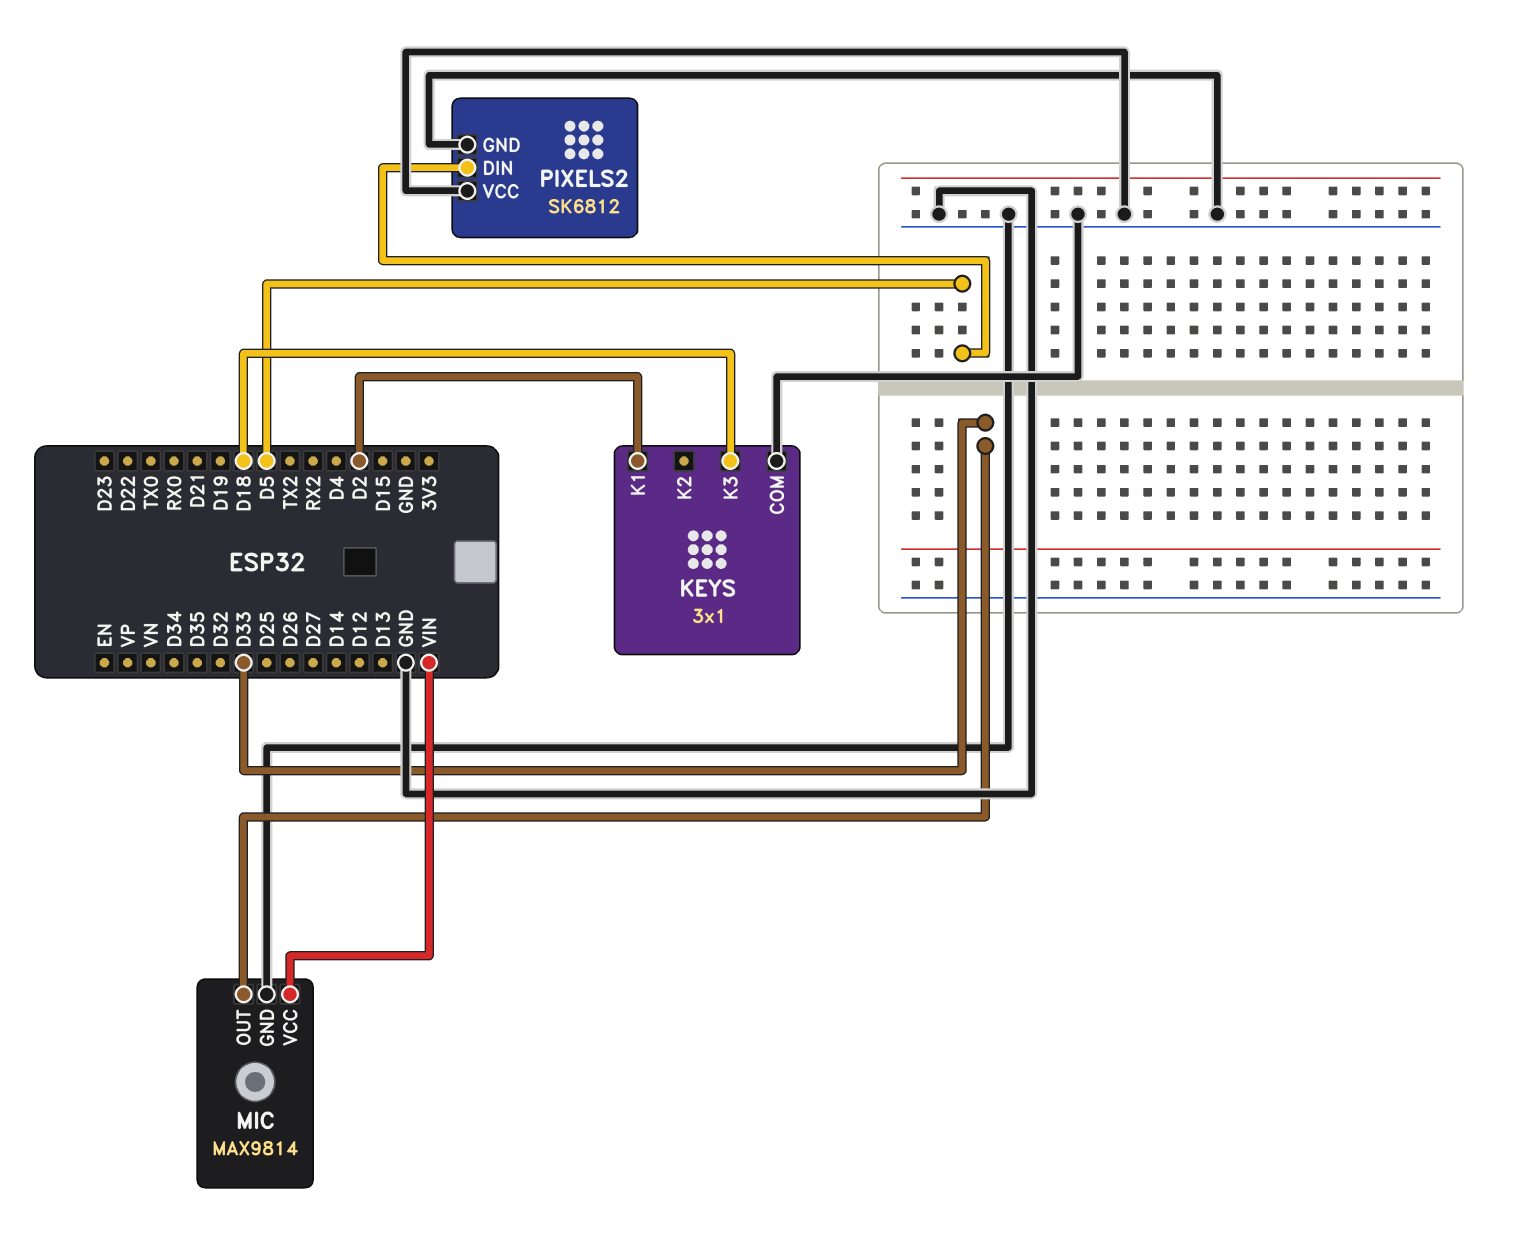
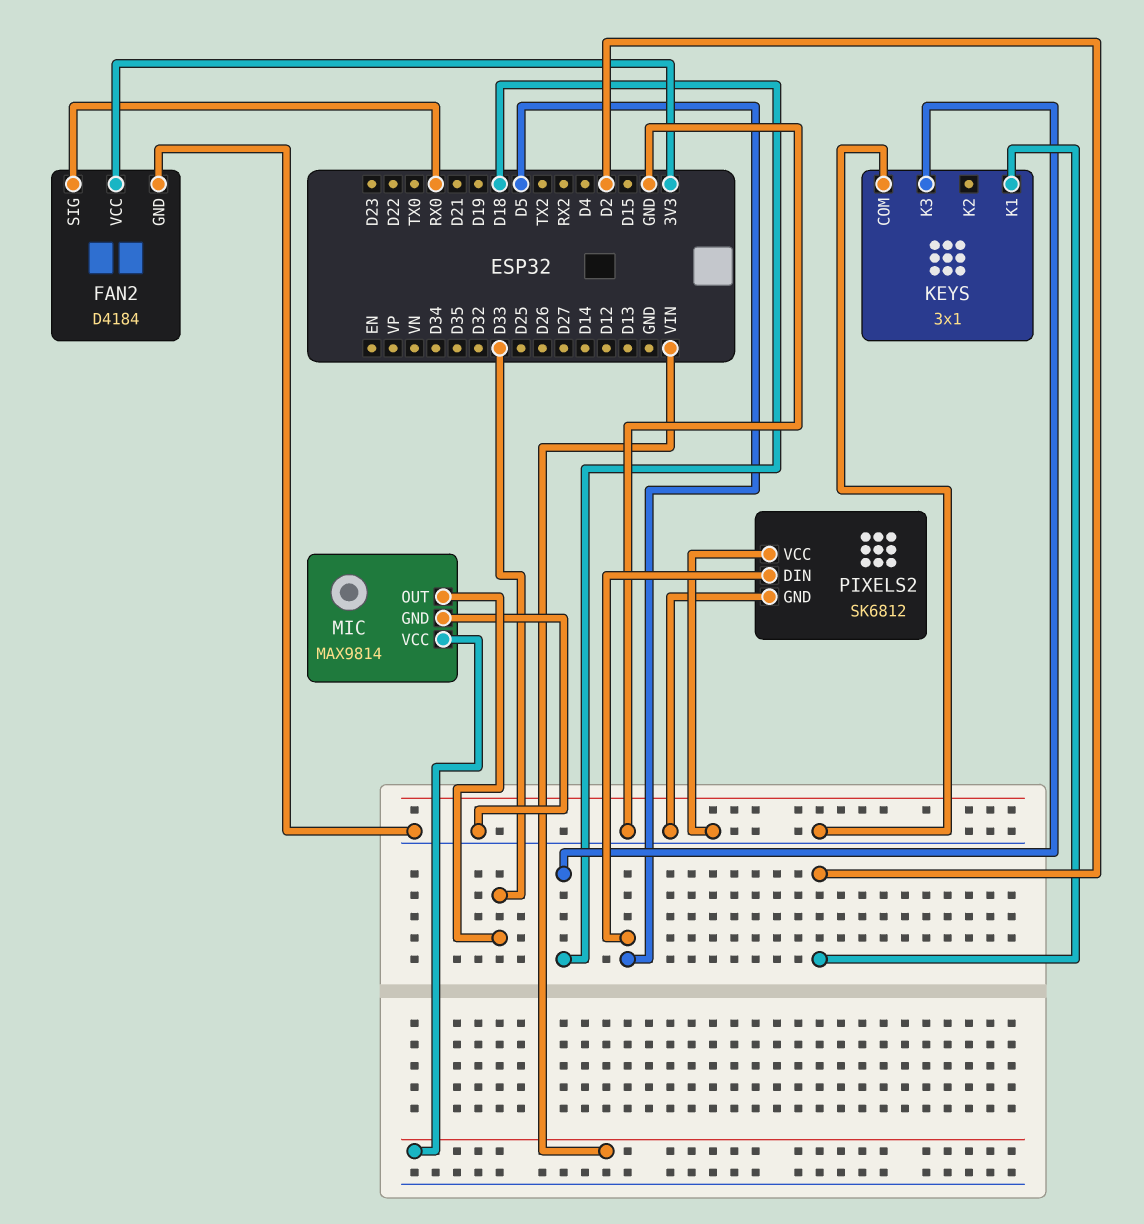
FAN2: none -> D4184
FAN2 pin GND: none -> GND
FAN2 pin SIG: none -> RX0
FAN2 pin VCC: none -> 3V3

